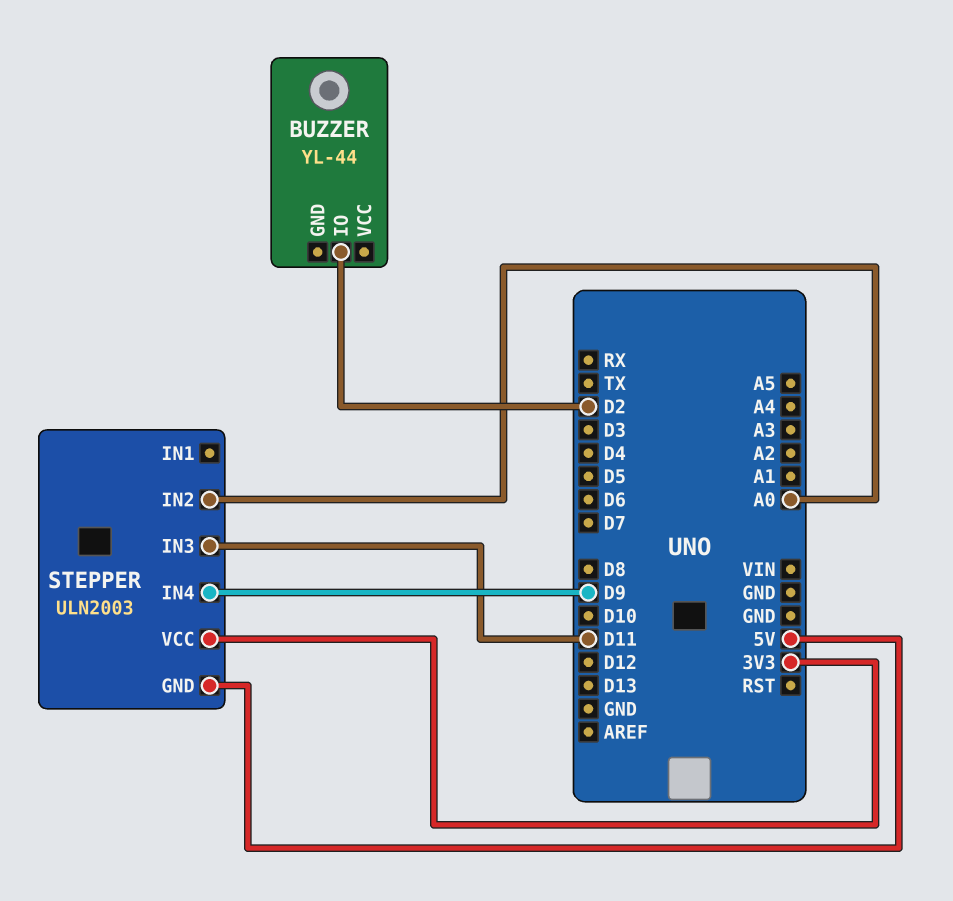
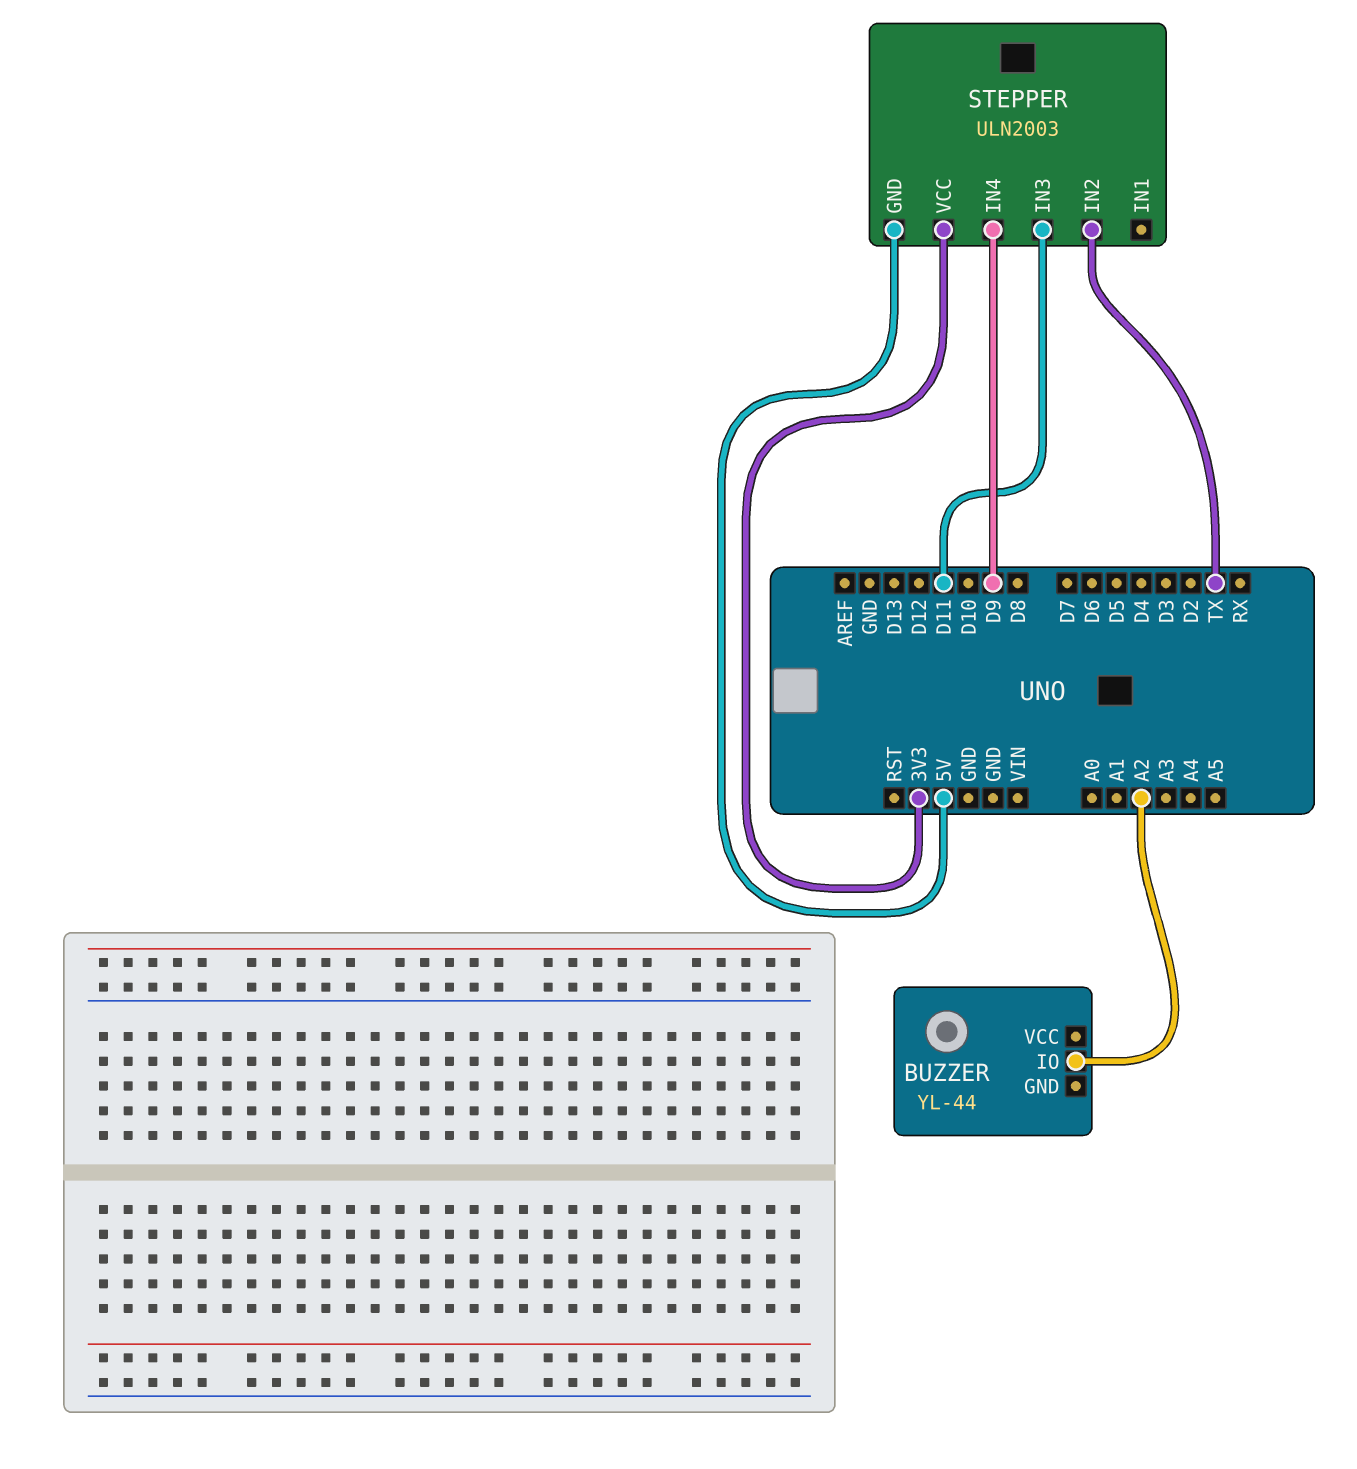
BUZZER pin IO: D2 -> A2
STEPPER pin IN2: A0 -> TX

